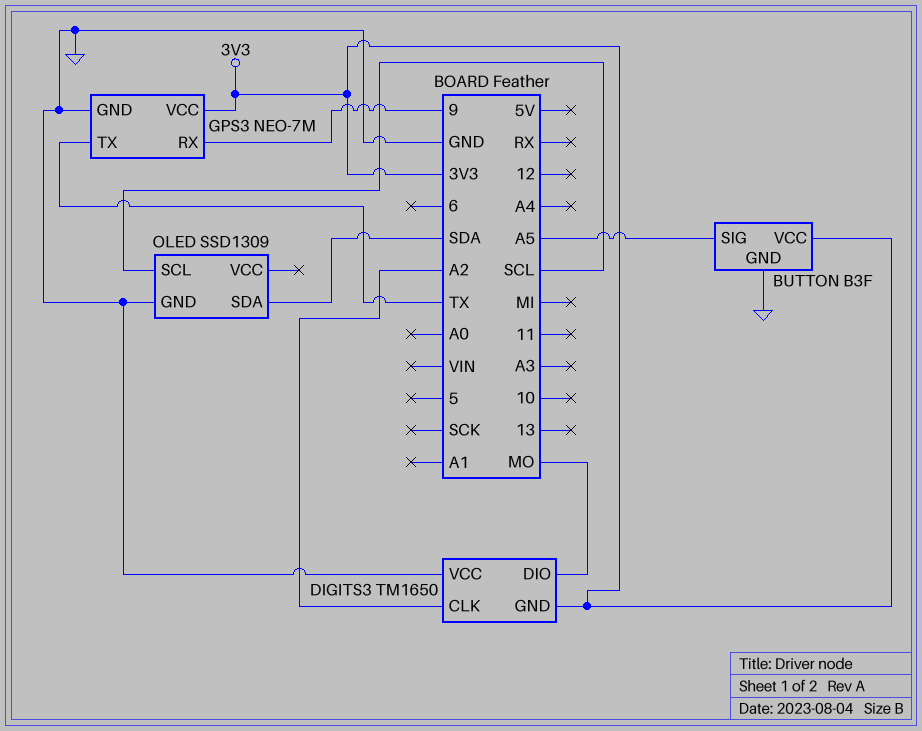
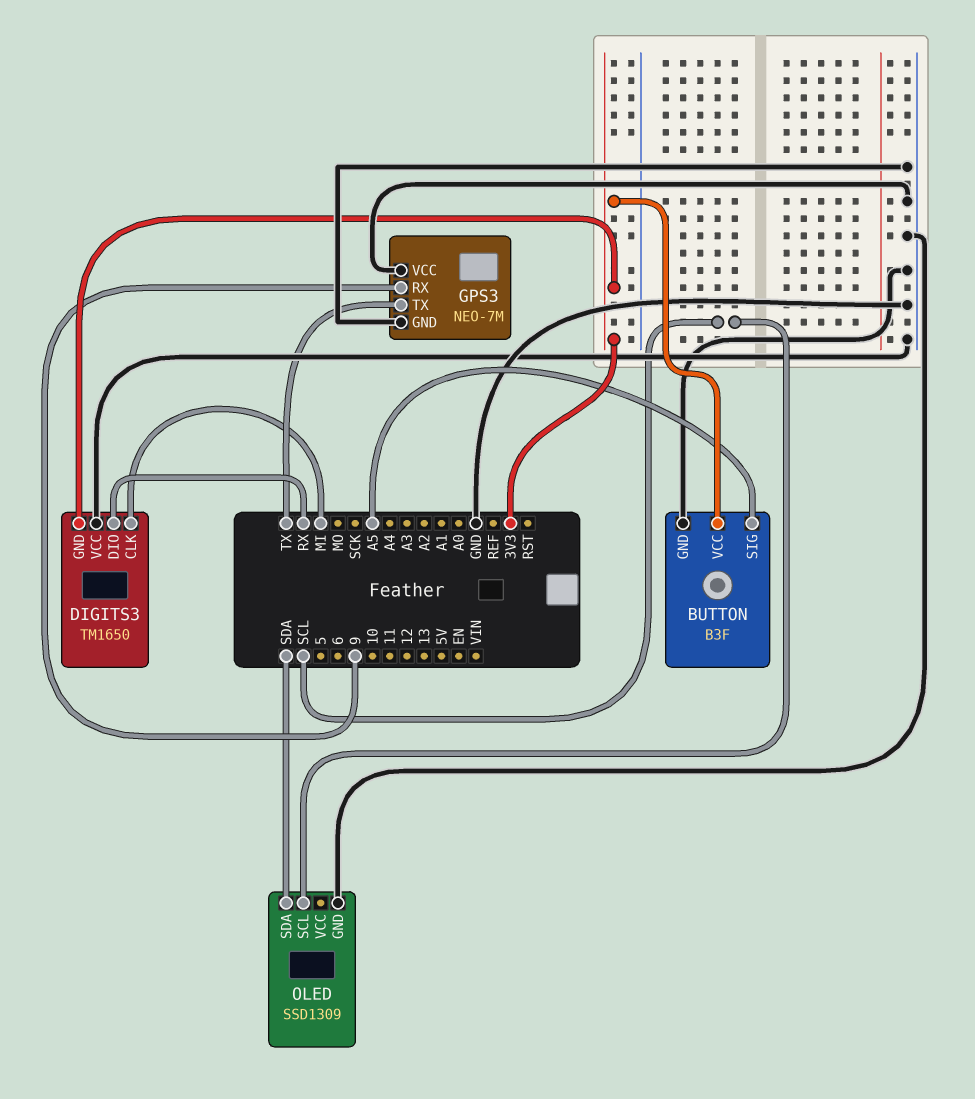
DIGITS3 pin CLK: A2 -> MI
DIGITS3 pin DIO: MO -> RX
GPS3 pin VCC: 3V3 -> GND

